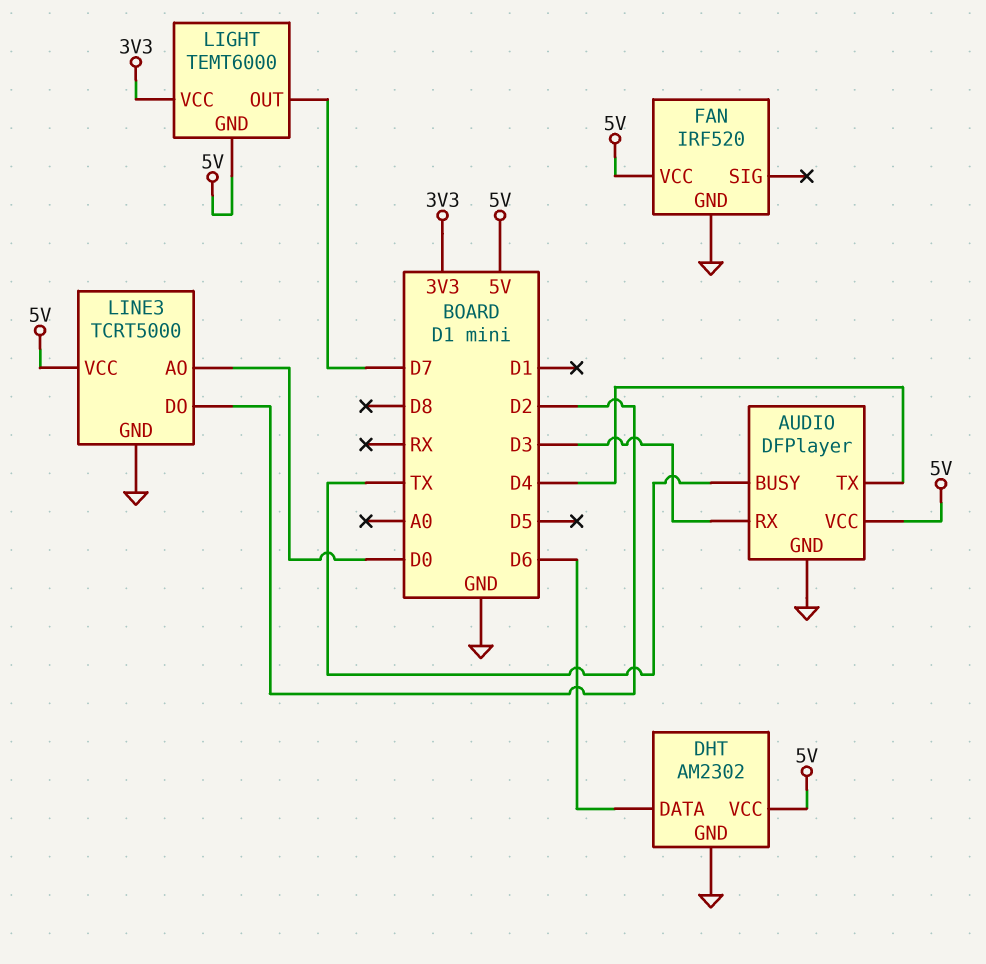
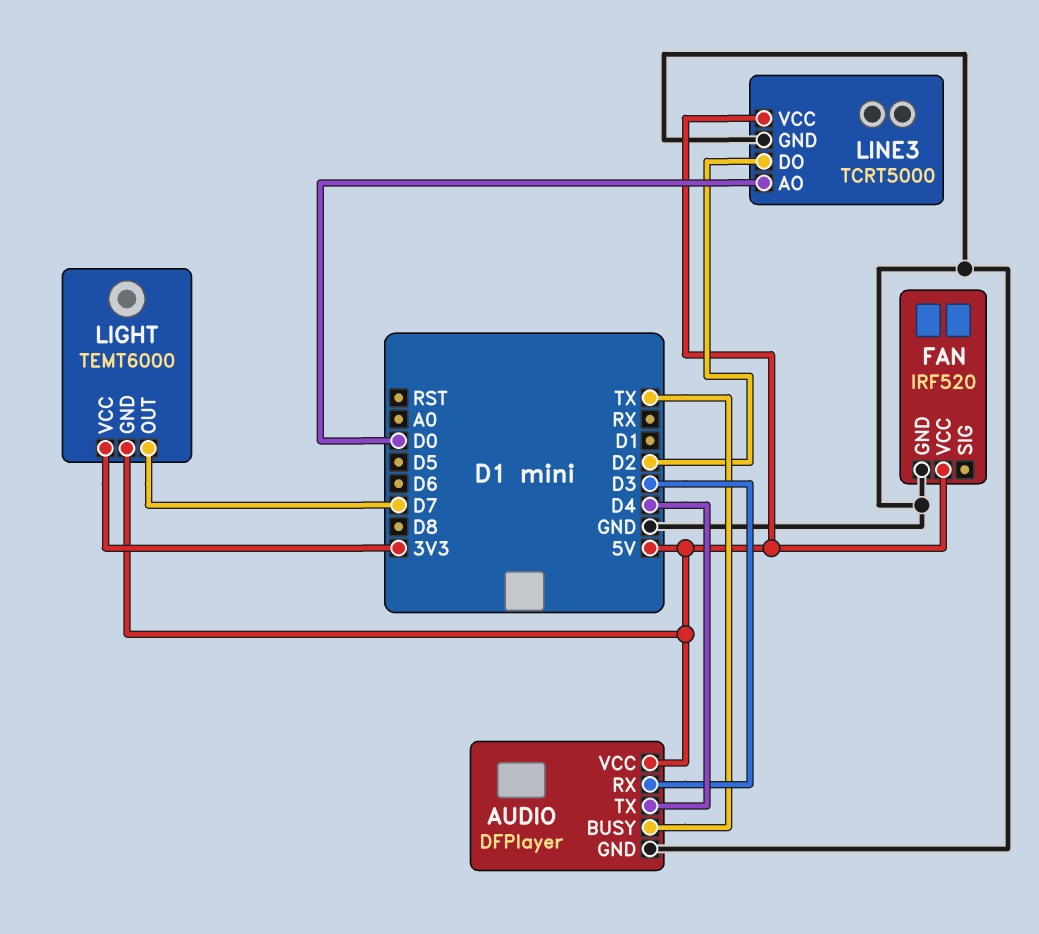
DHT: AM2302 -> none
DHT pin DATA: D6 -> none
DHT pin GND: GND -> none
DHT pin VCC: 5V -> none

